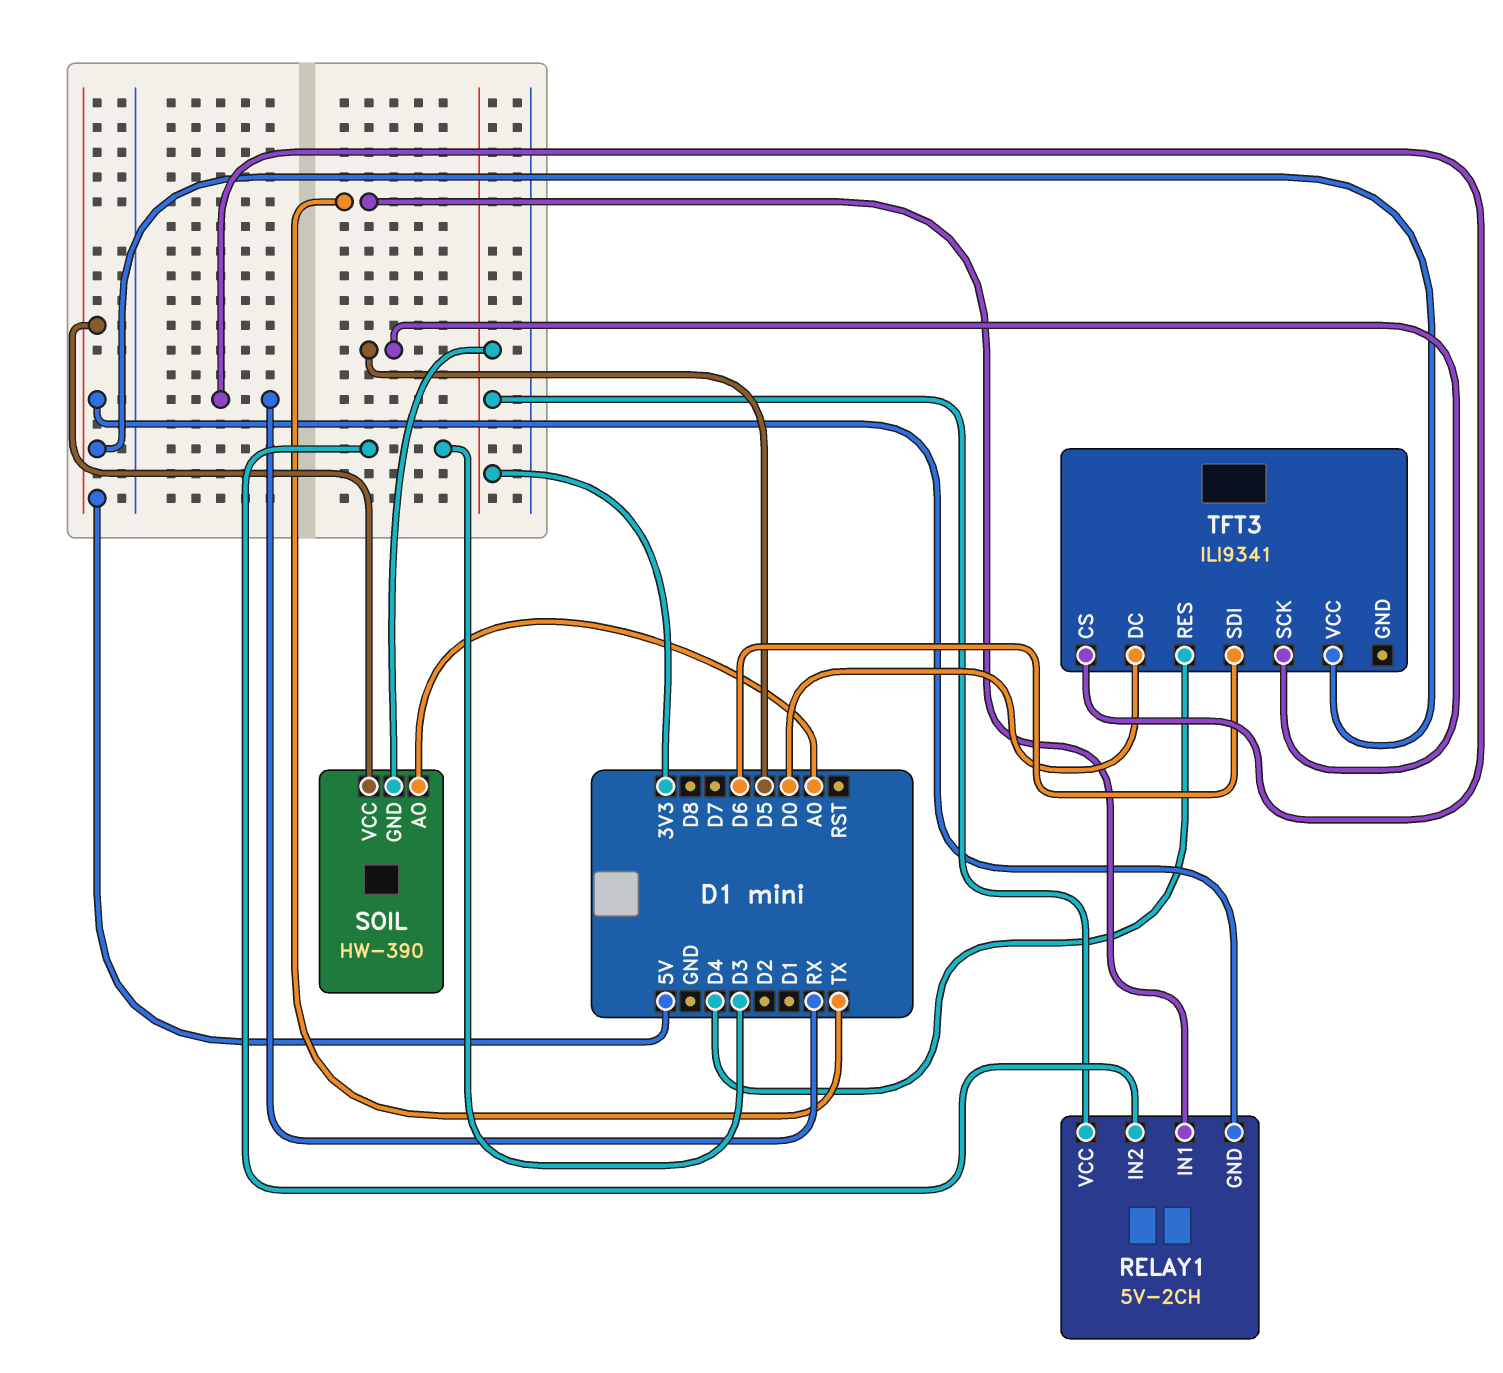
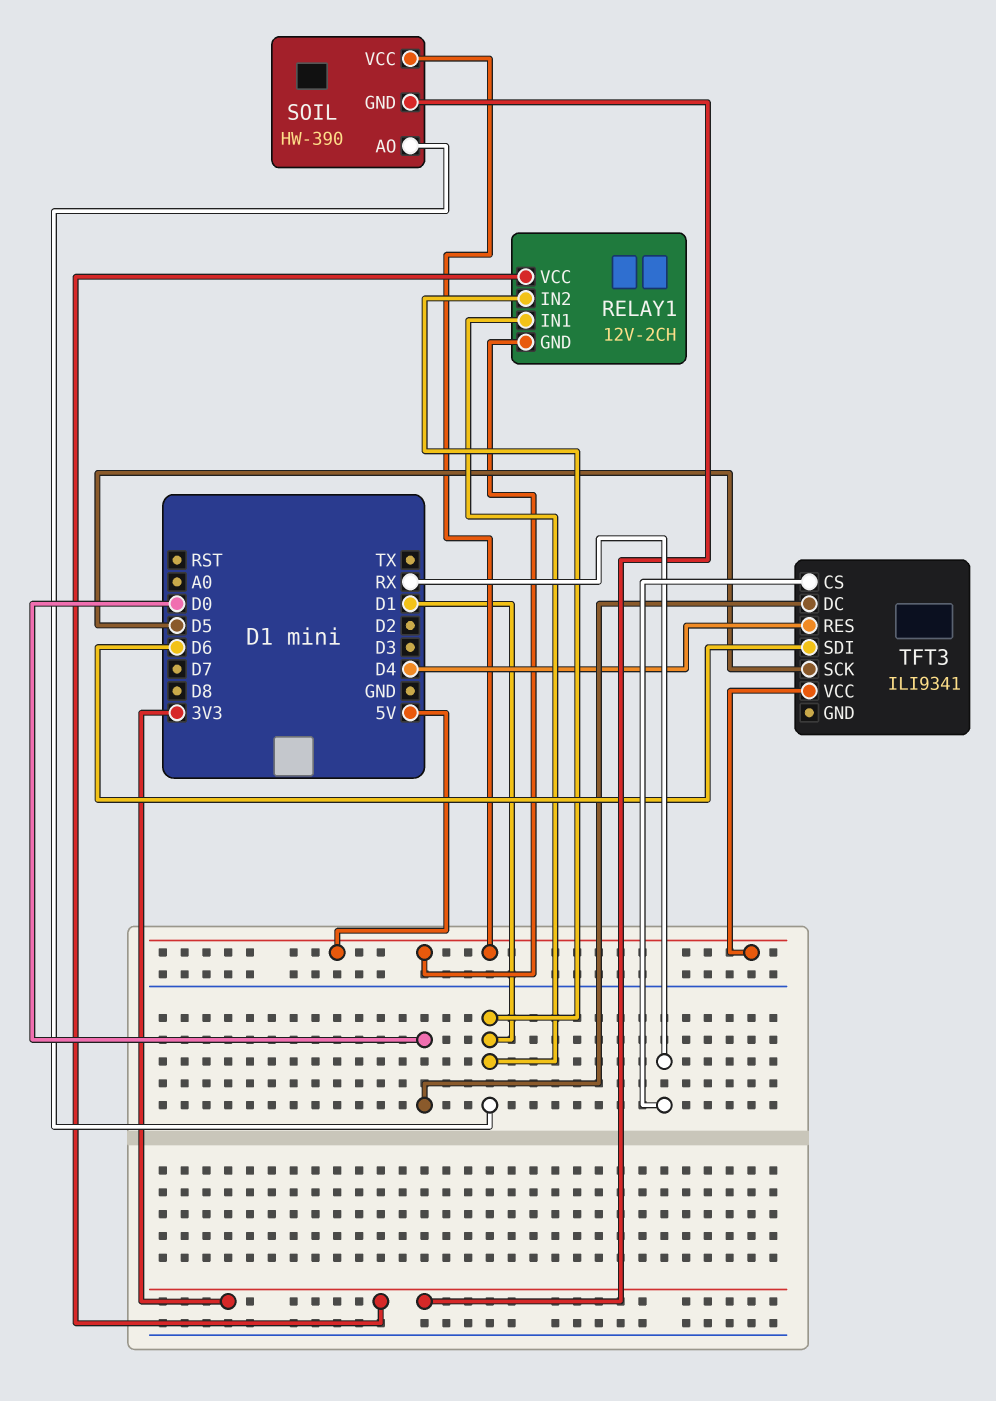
RELAY1: 5V-2CH -> 12V-2CH
RELAY1 pin IN1: TX -> D1
RELAY1 pin IN2: D3 -> D1
SOIL pin AO: A0 -> D1

